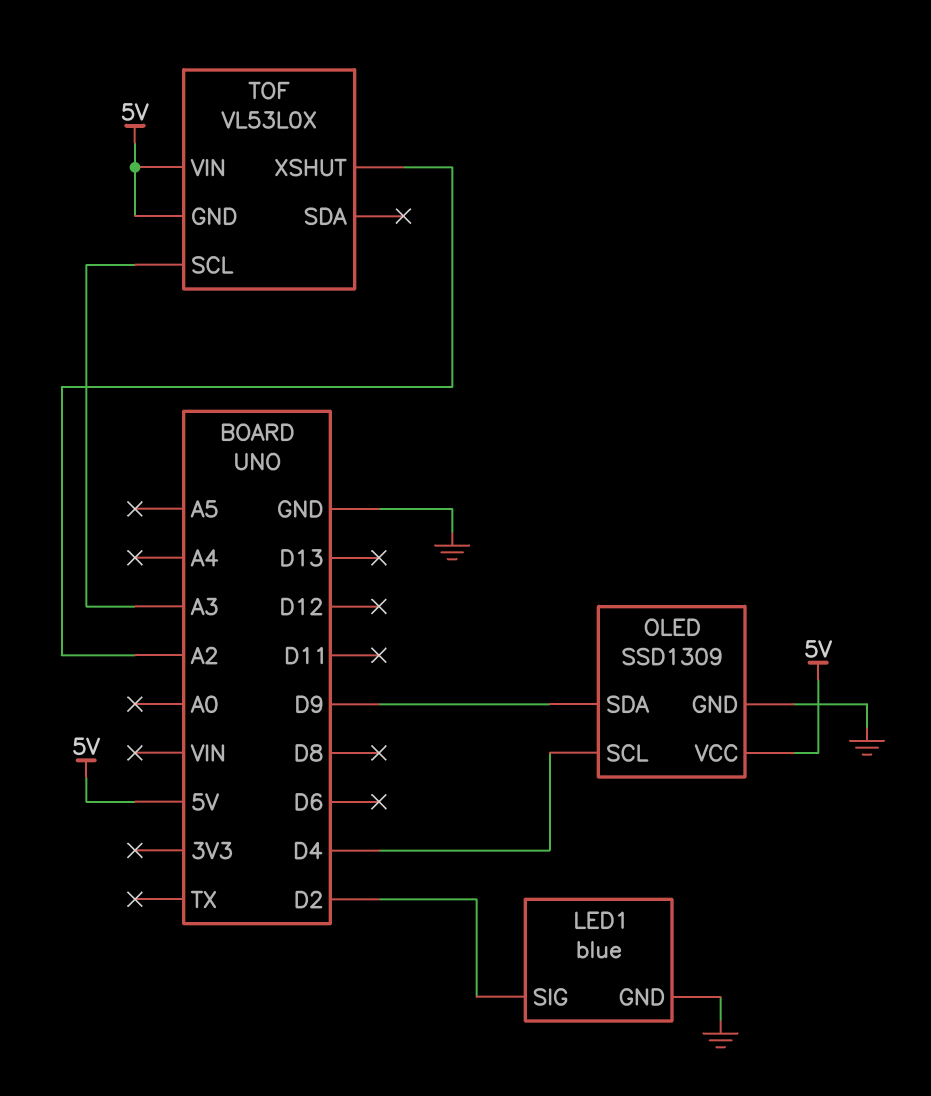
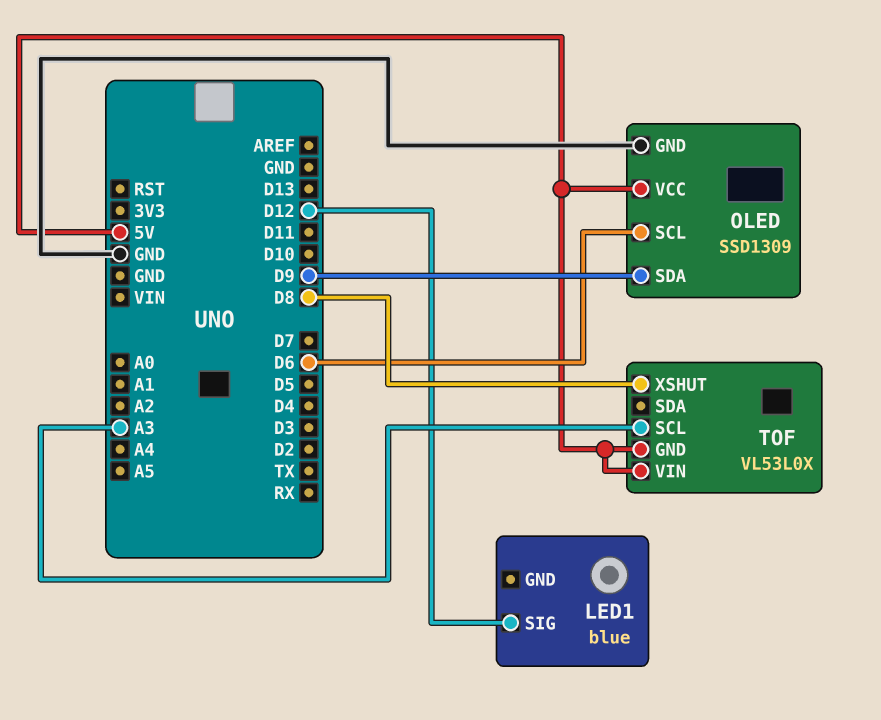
LED1 pin GND: GND -> none
LED1 pin SIG: D2 -> D12
OLED pin SCL: D4 -> D6
TOF pin XSHUT: A2 -> D8

